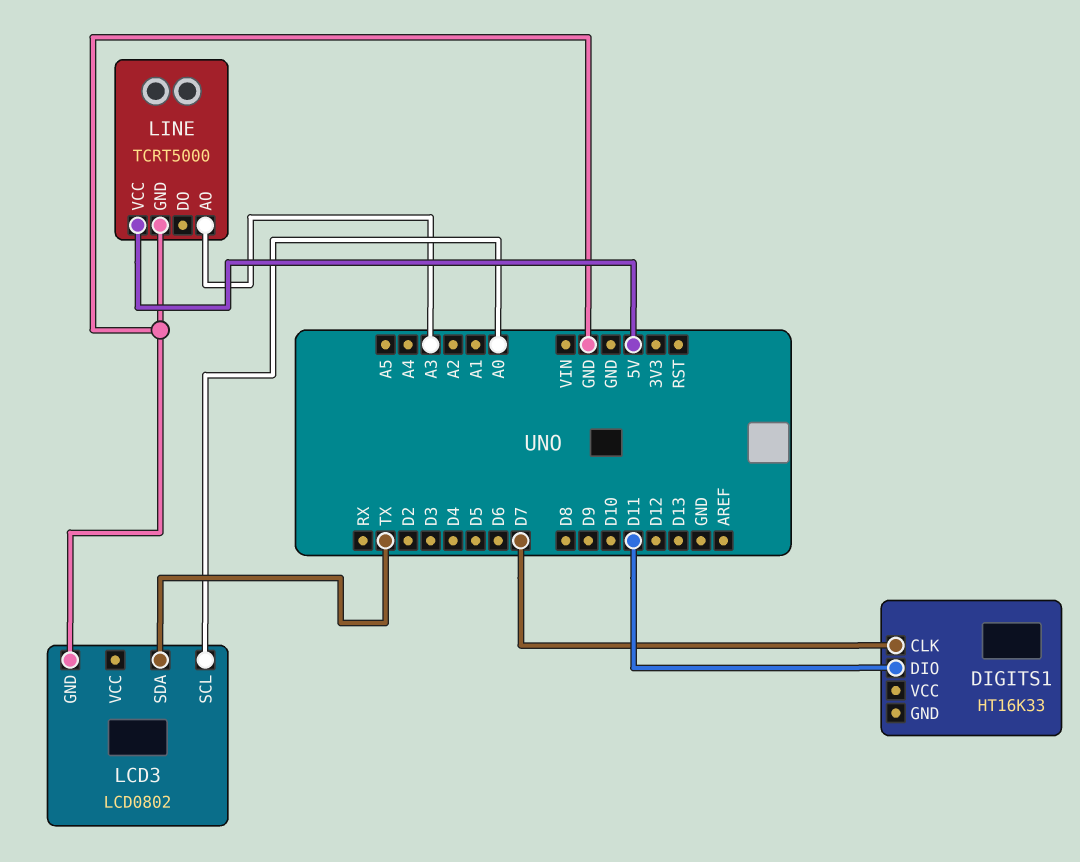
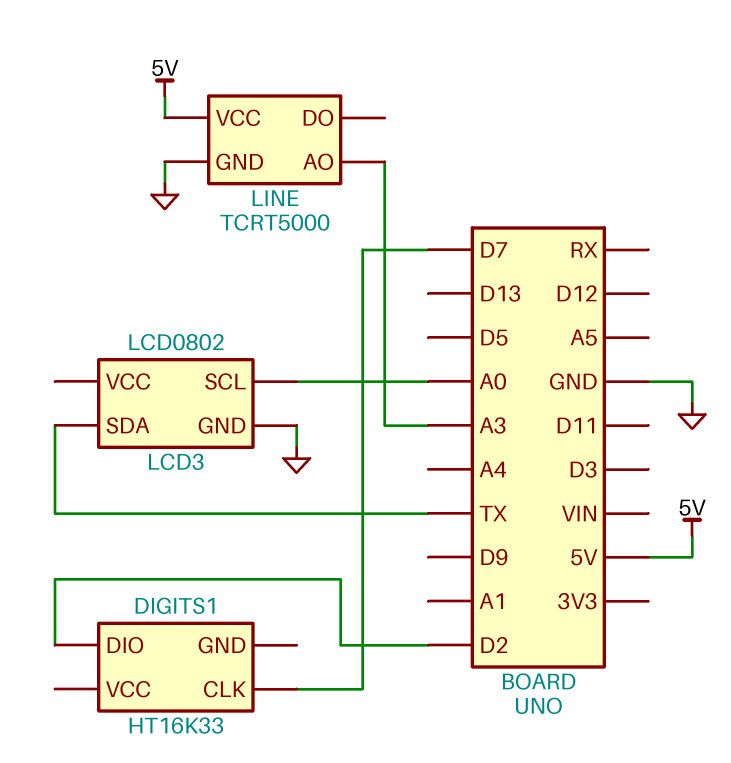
DIGITS1 pin DIO: D11 -> D2

